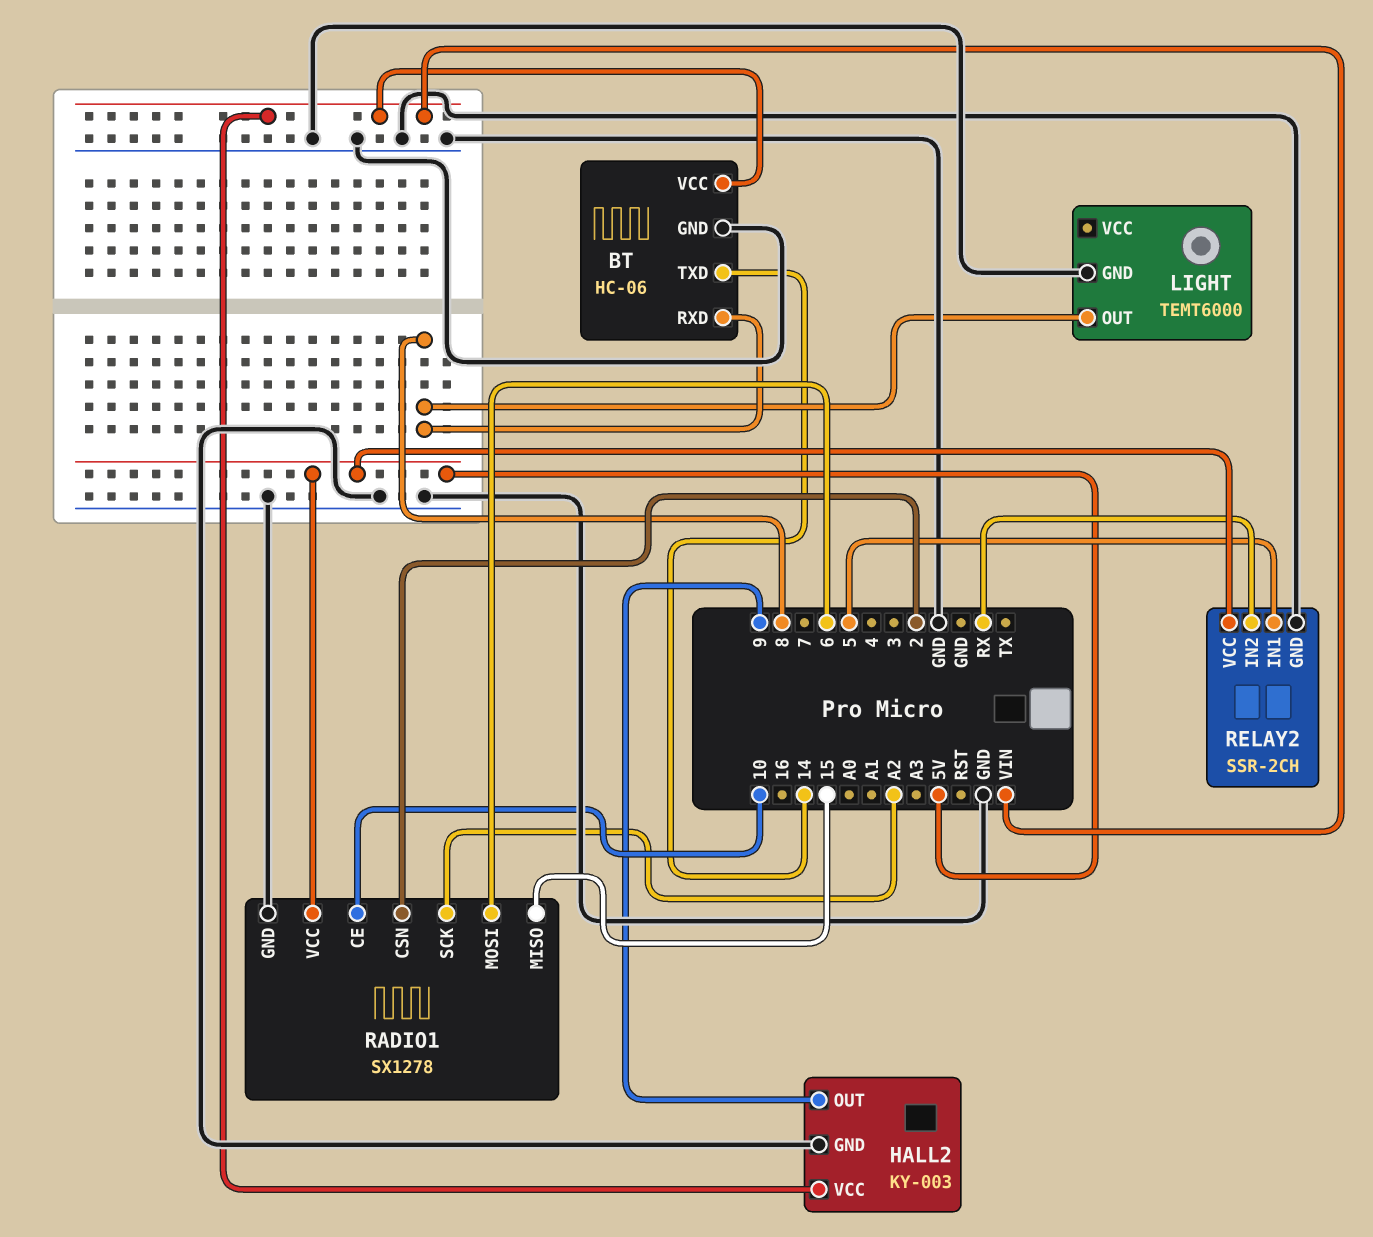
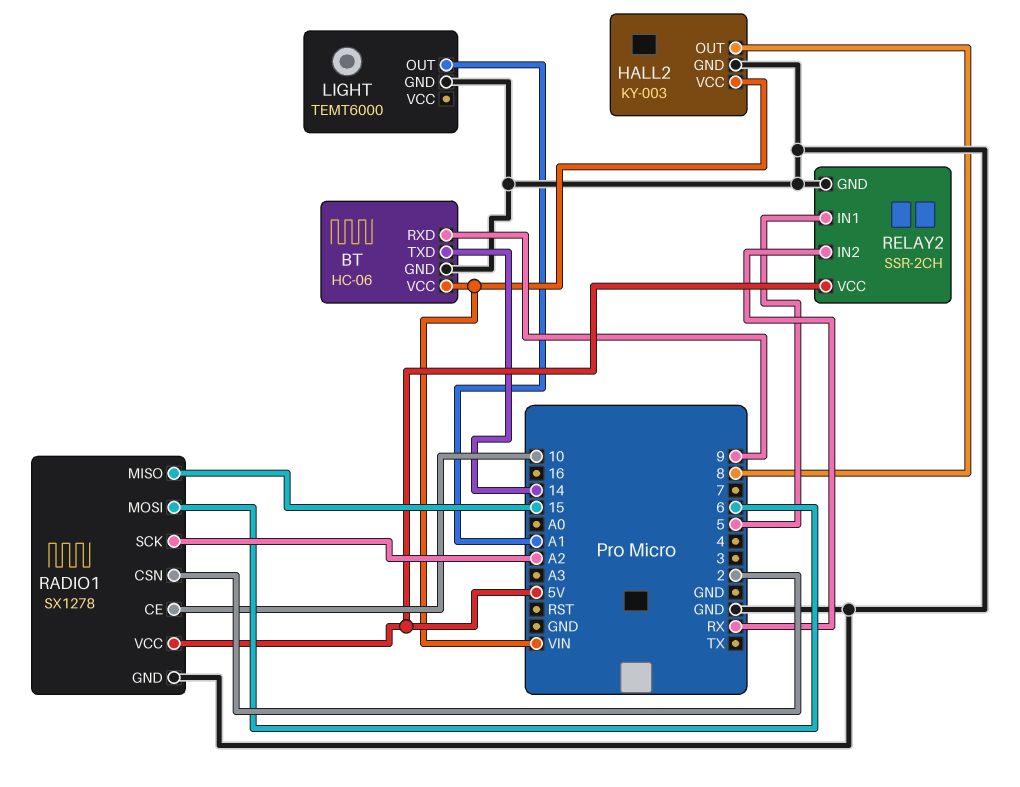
BT pin RXD: 8 -> 9
HALL2 pin OUT: 9 -> 8
LIGHT pin OUT: 8 -> A1

